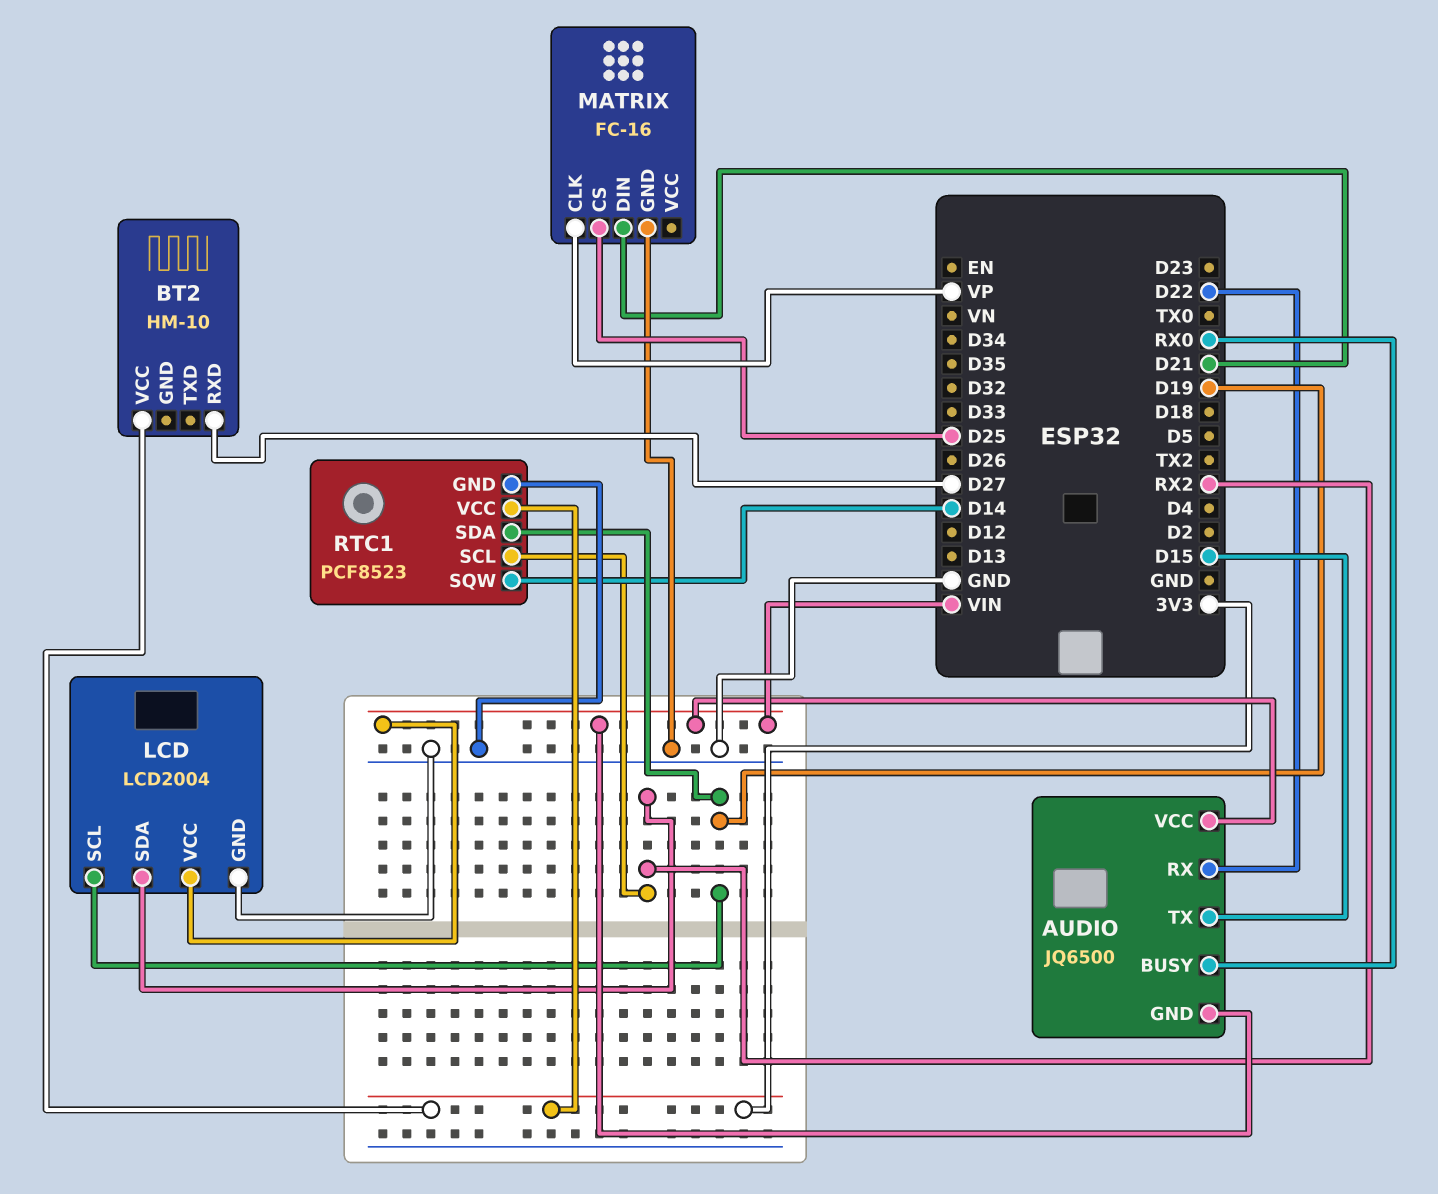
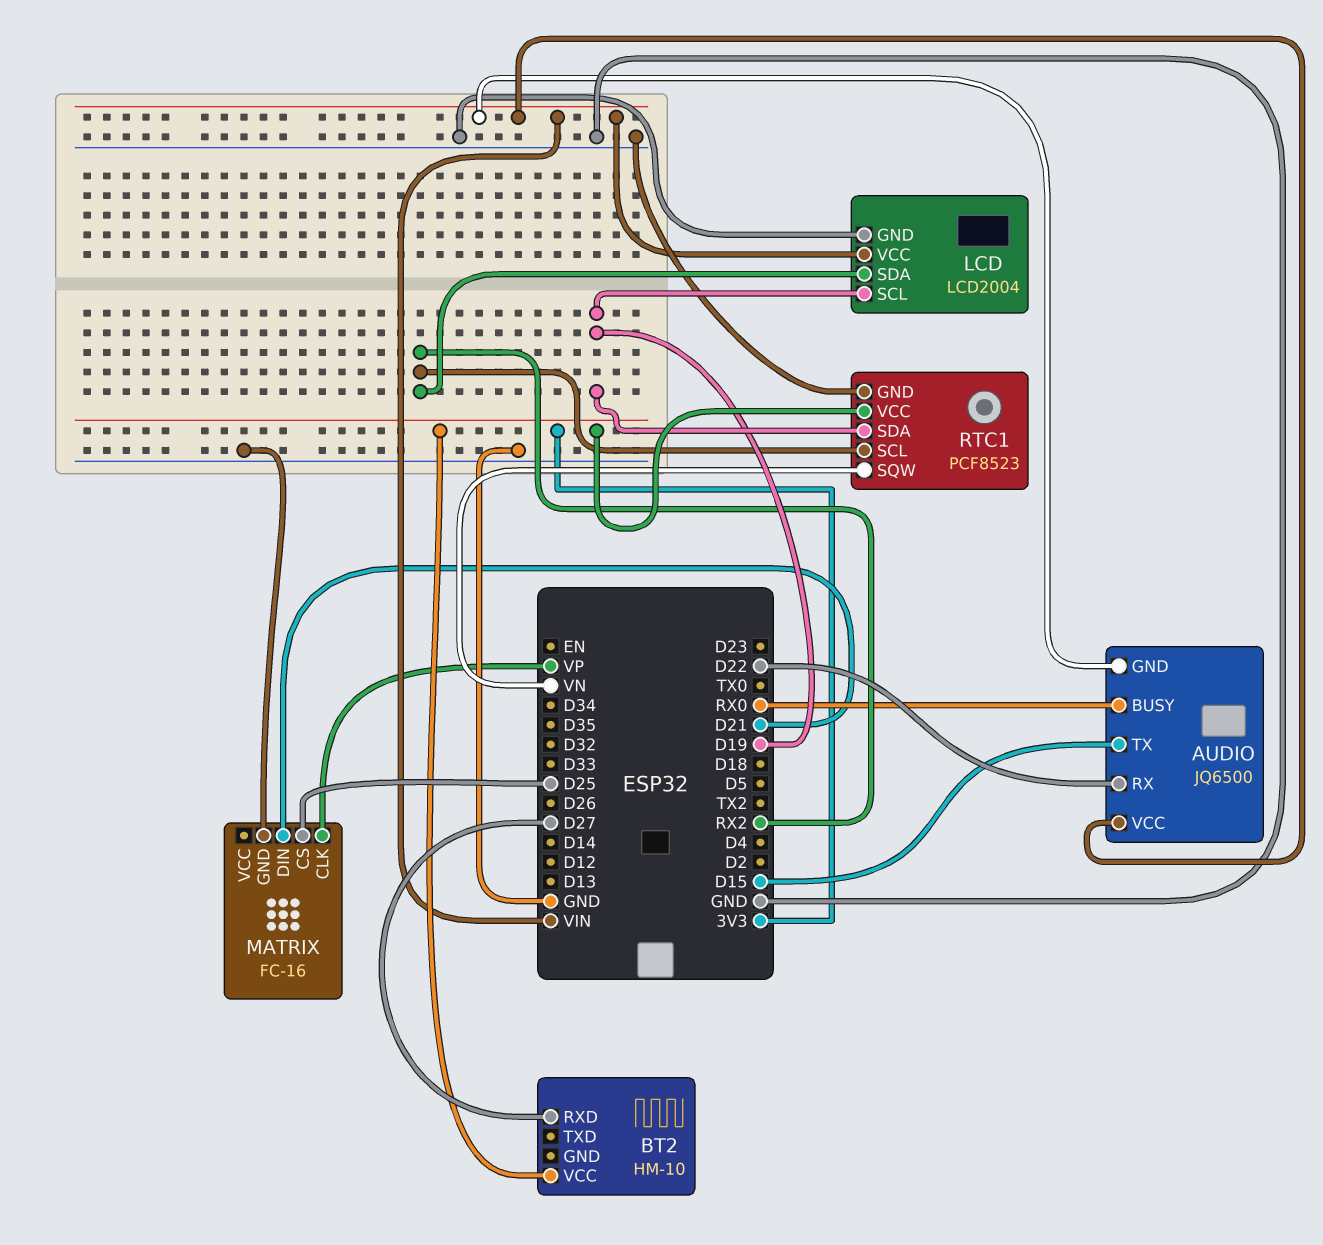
RTC1 pin SQW: D14 -> VN

